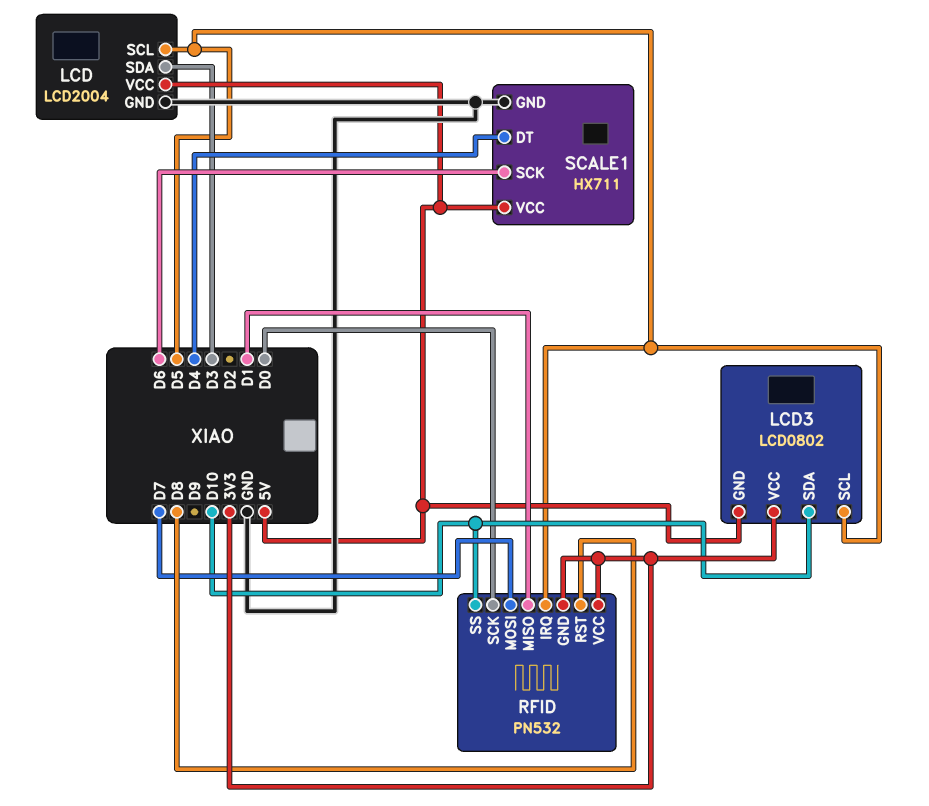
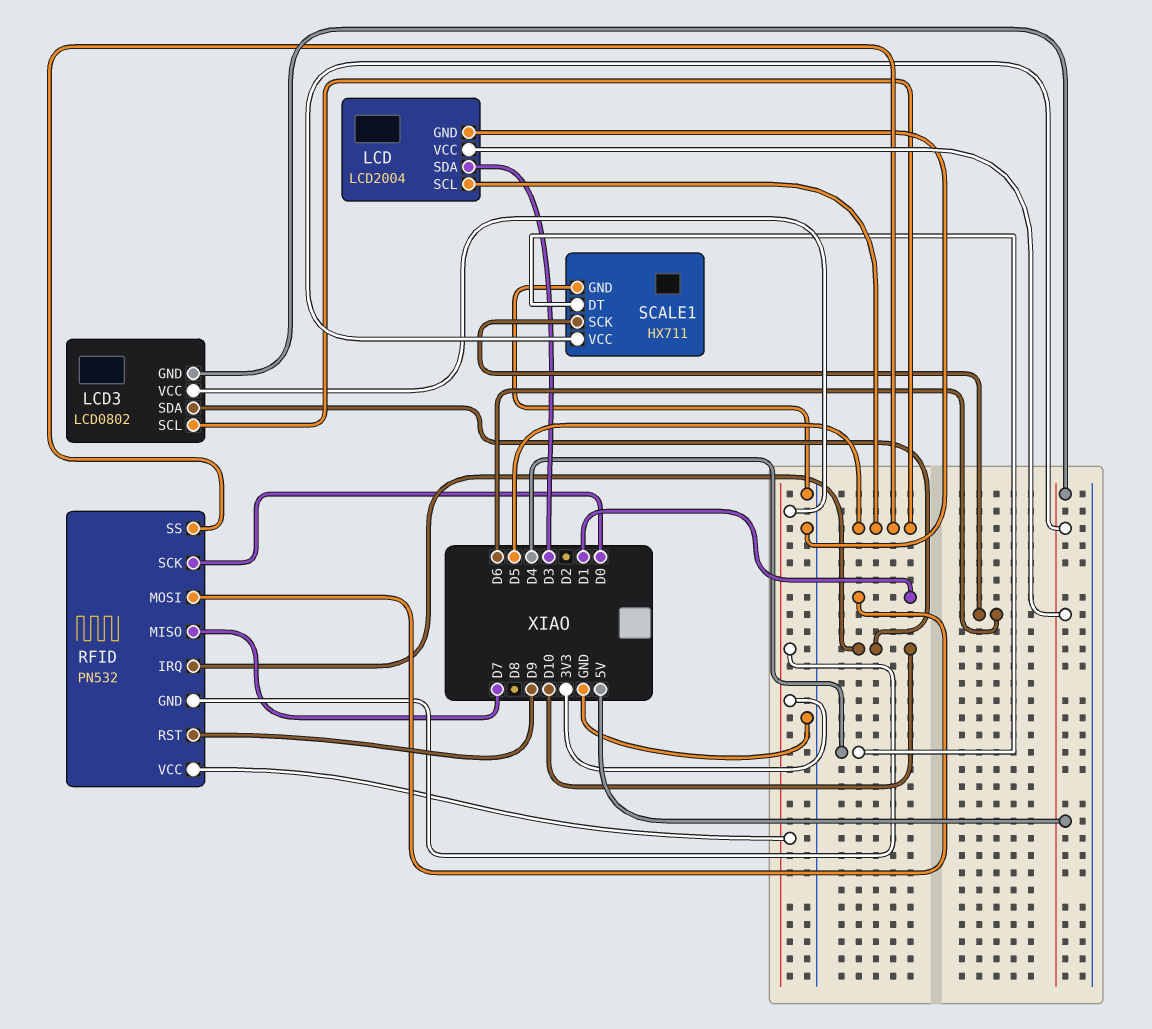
RFID pin IRQ: D5 -> D10
RFID pin MISO: D1 -> D7
RFID pin MOSI: D7 -> D1
RFID pin RST: D8 -> D9
RFID pin SS: D10 -> D5

